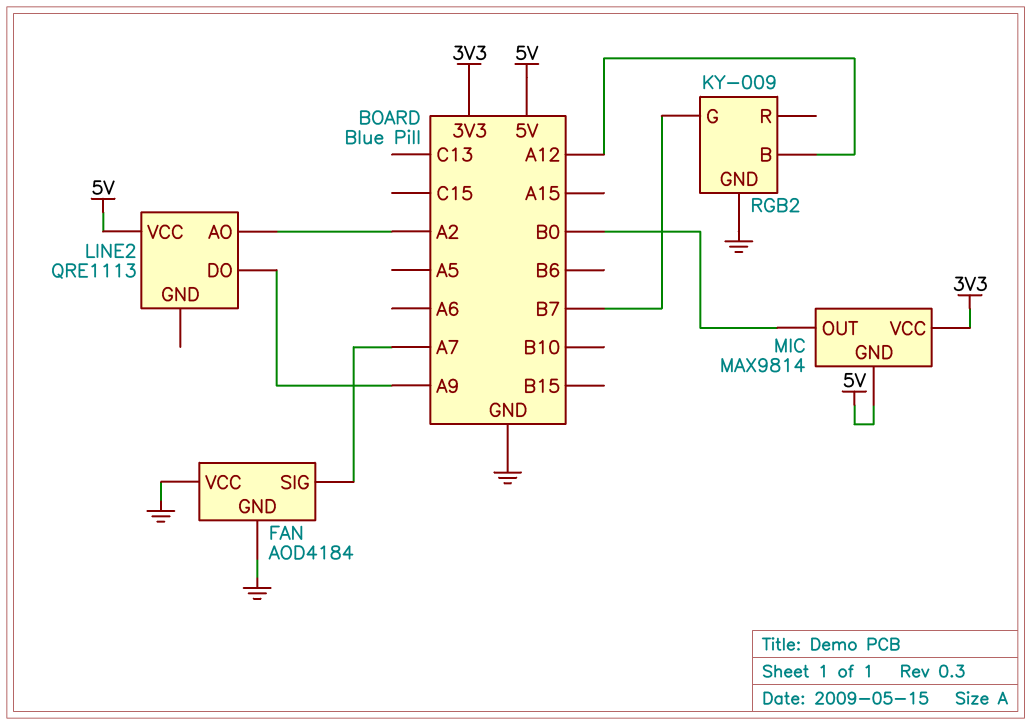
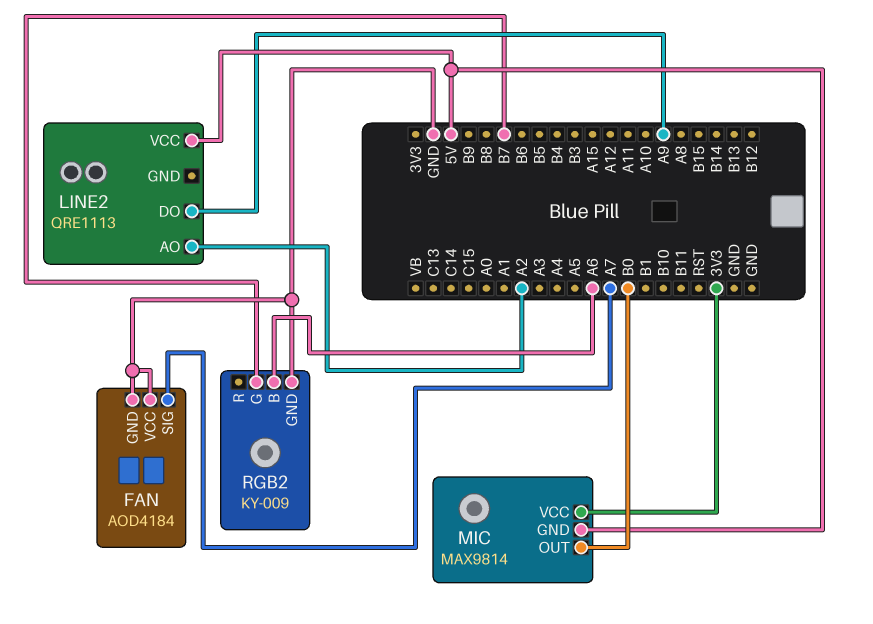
RGB2 pin B: A12 -> A6

